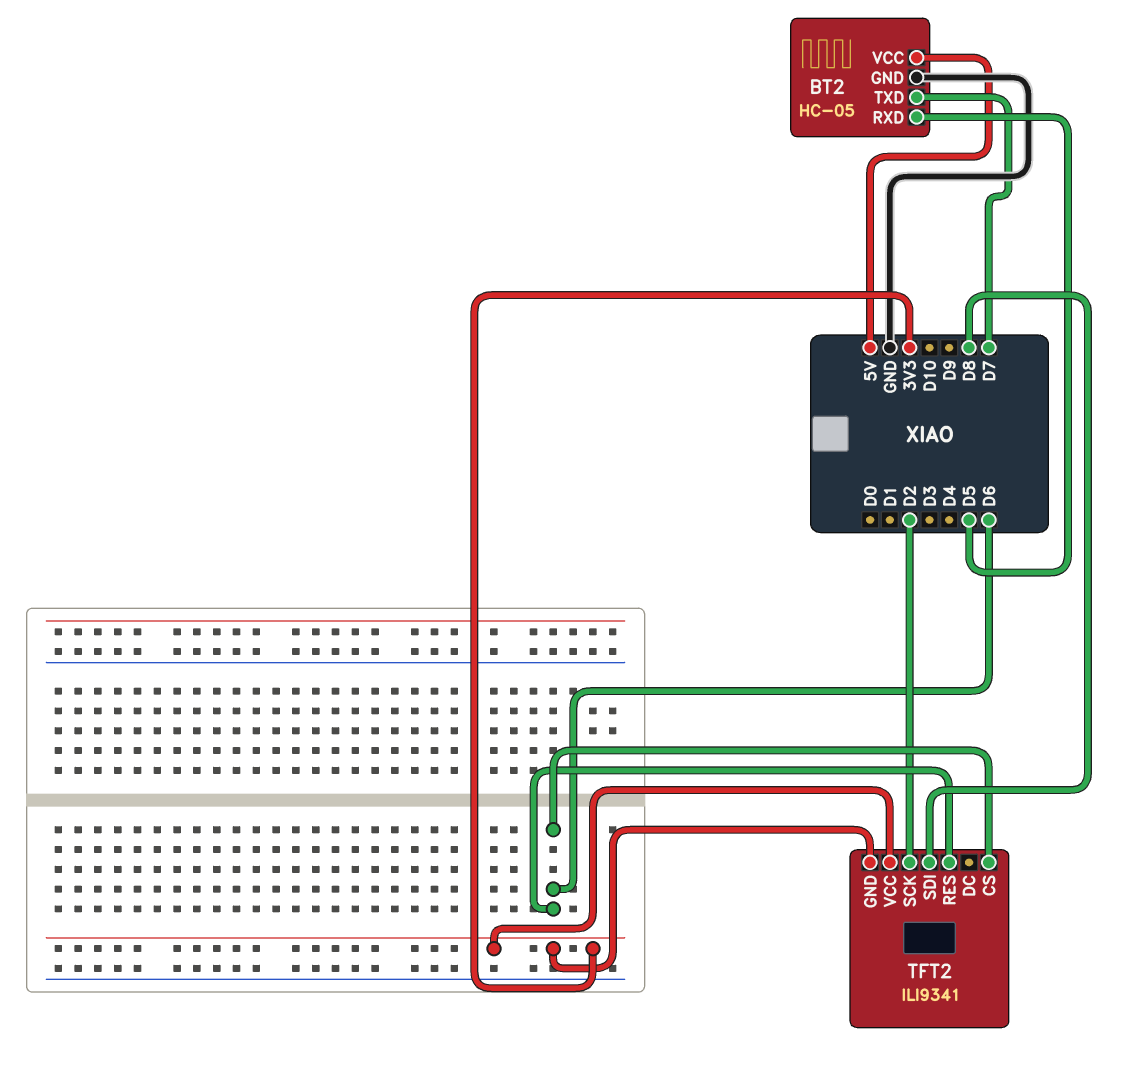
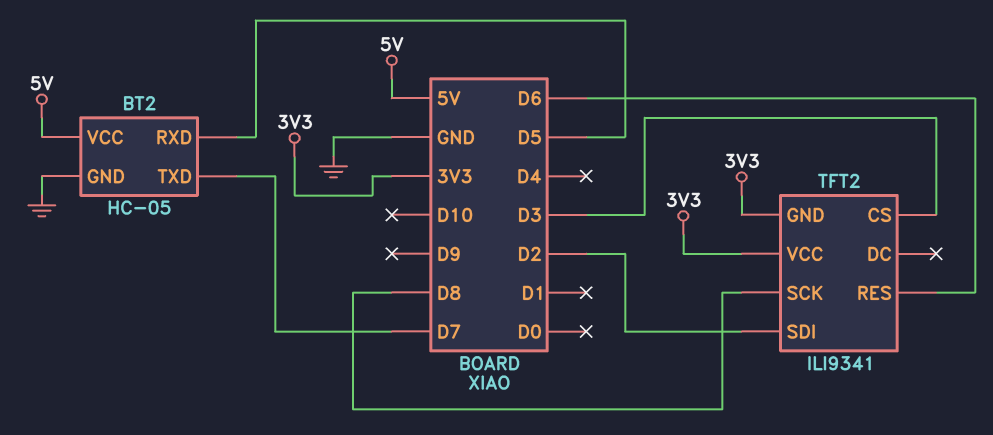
TFT2 pin CS: D6 -> D3
TFT2 pin SCK: D2 -> D8
TFT2 pin SDI: D8 -> D2

